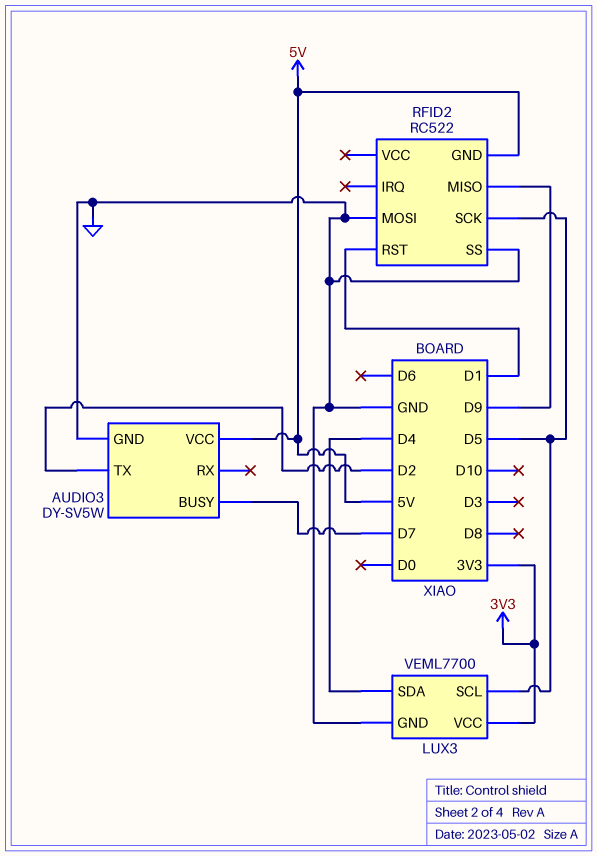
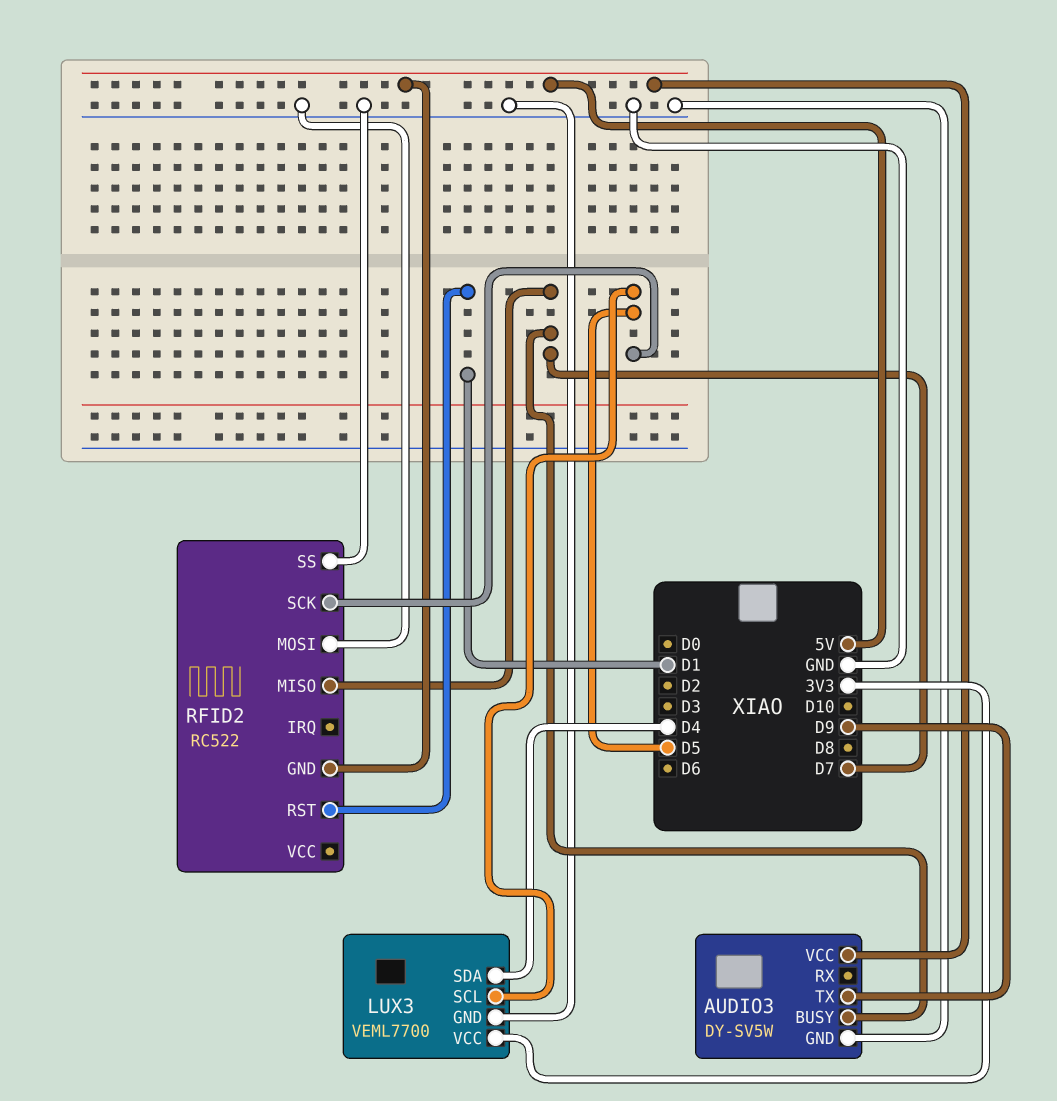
AUDIO3 pin TX: D2 -> D9
RFID2 pin MISO: D9 -> D7

